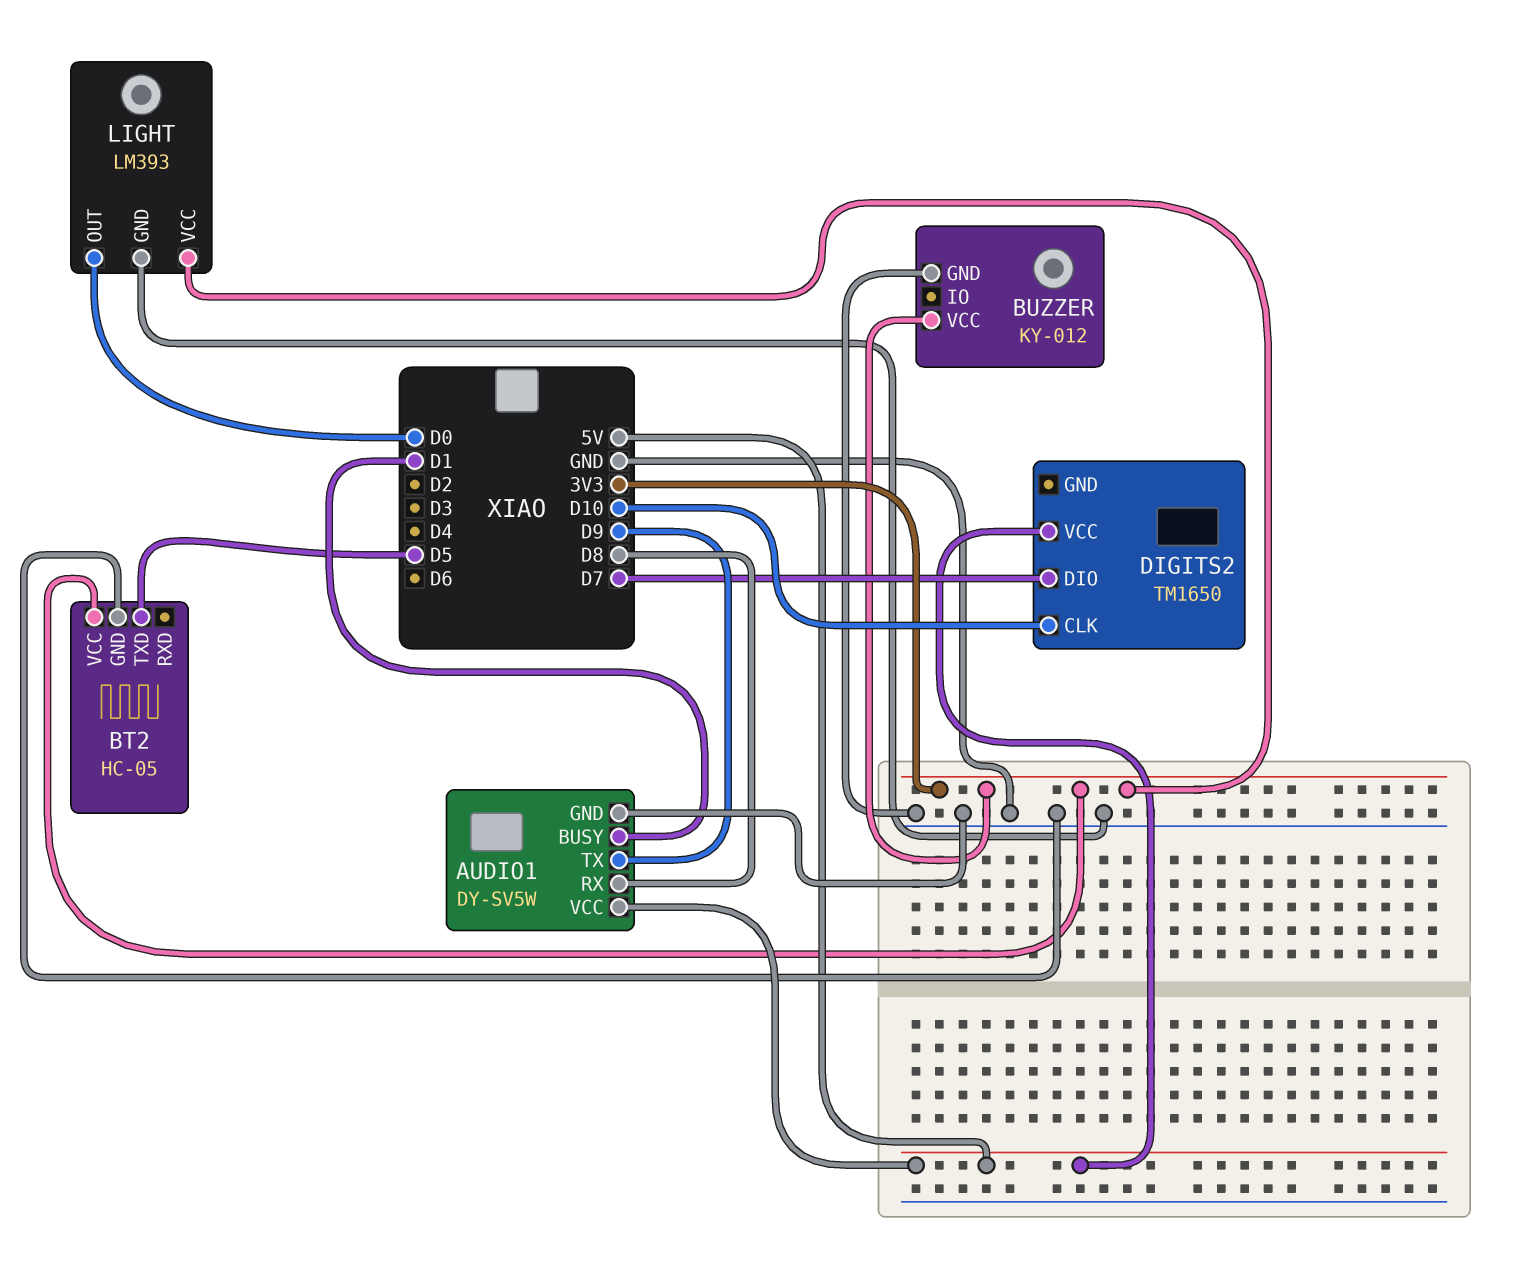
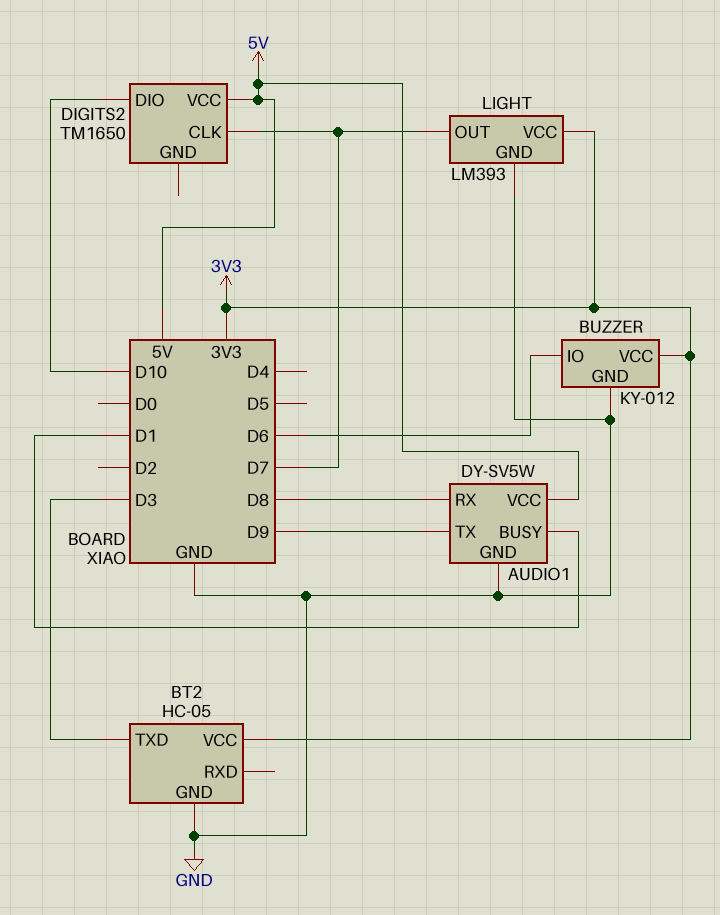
BT2 pin TXD: D5 -> D3
BUZZER pin IO: none -> D6
DIGITS2 pin CLK: D10 -> D7
DIGITS2 pin DIO: D7 -> D10
LIGHT pin OUT: D0 -> D7

